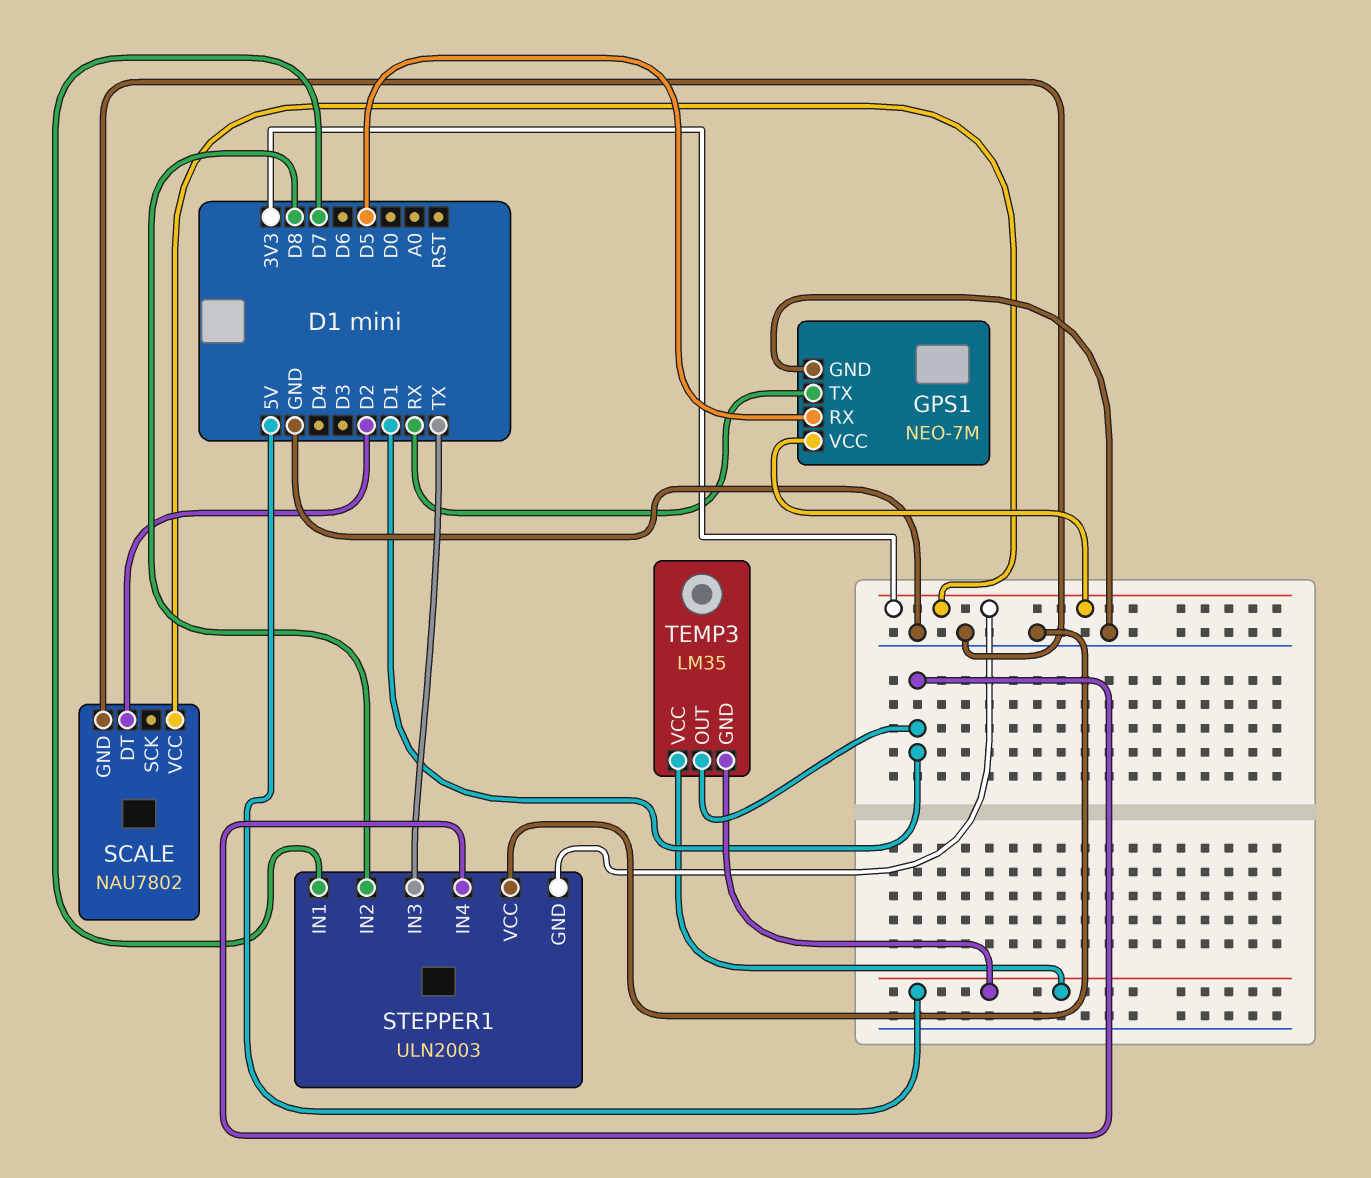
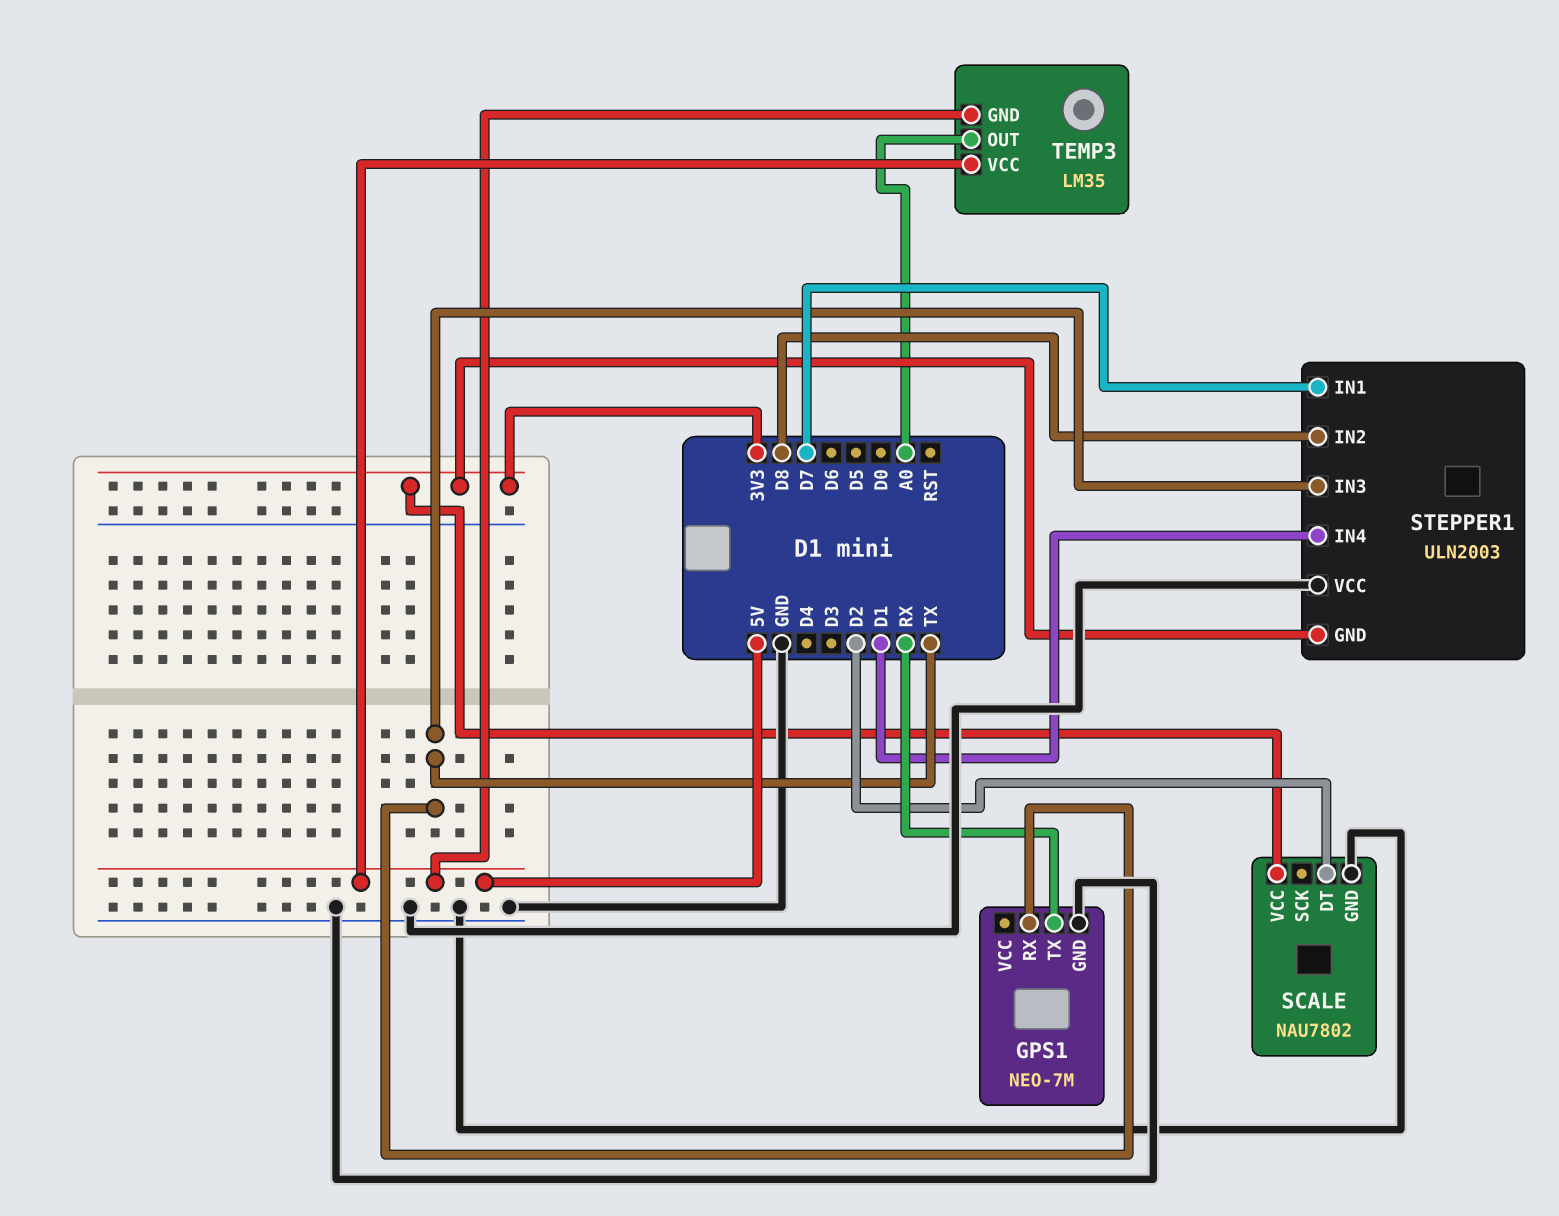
GPS1 pin RX: D5 -> TX
GPS1 pin VCC: 3V3 -> none
TEMP3 pin OUT: D1 -> A0

